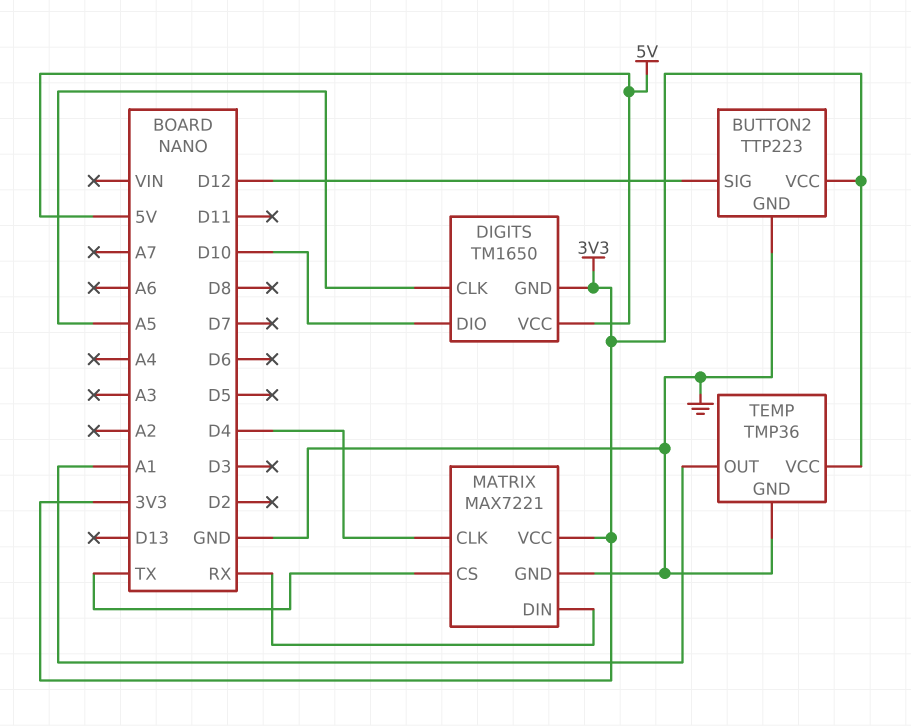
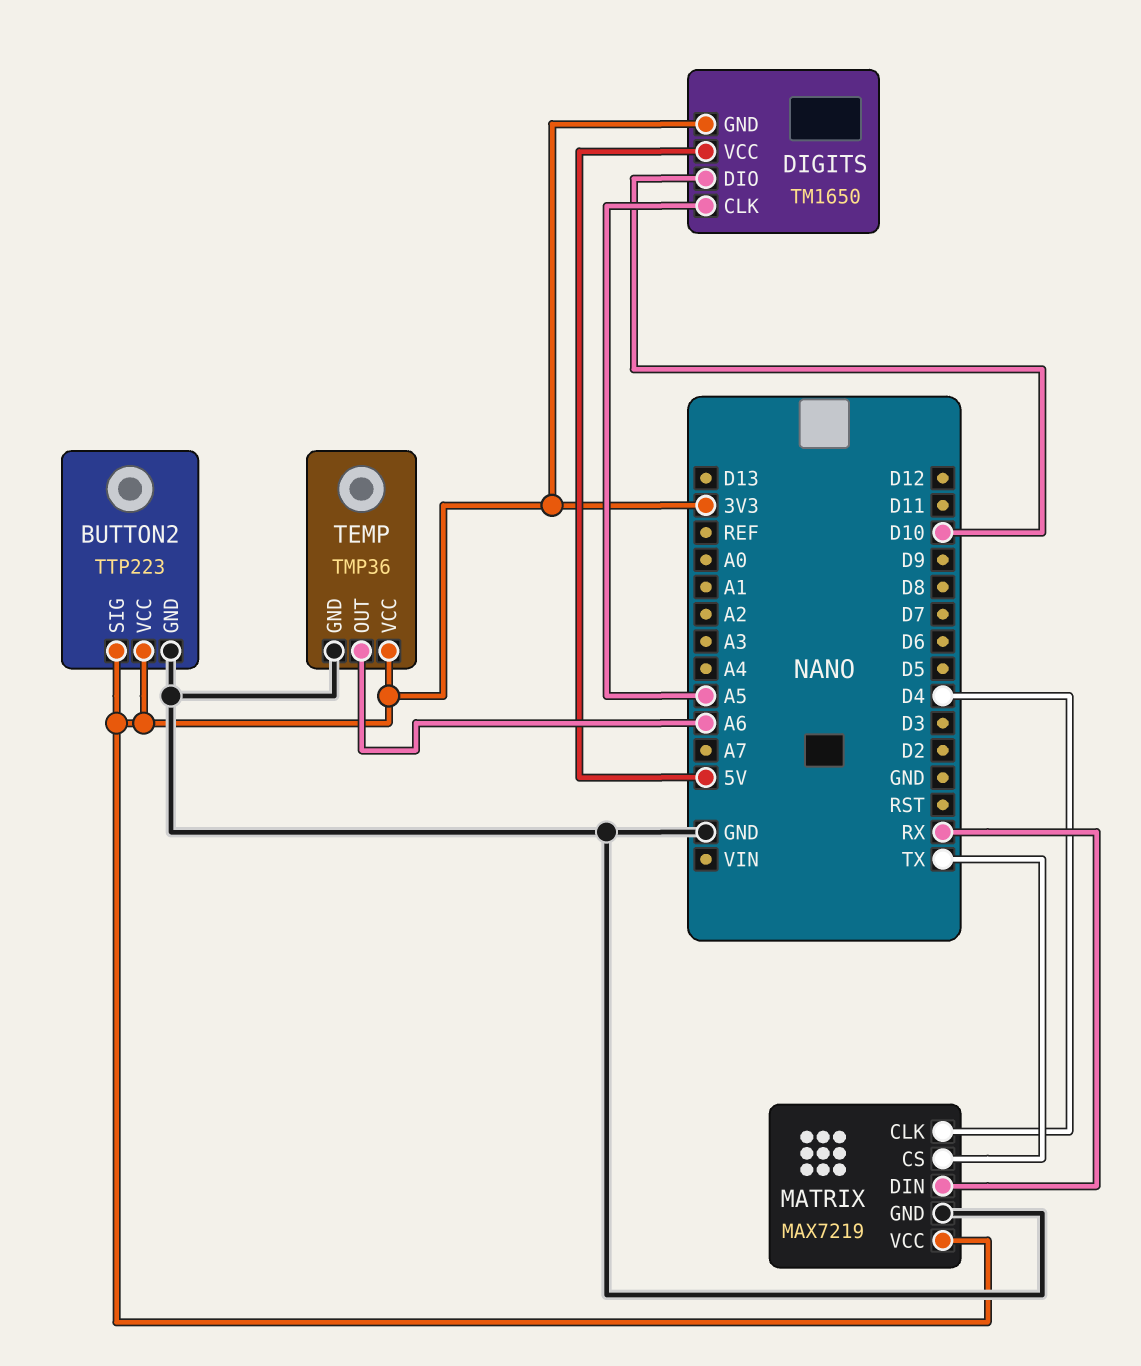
BUTTON2 pin SIG: D12 -> 3V3
MATRIX: MAX7221 -> MAX7219
TEMP pin OUT: A1 -> A6

